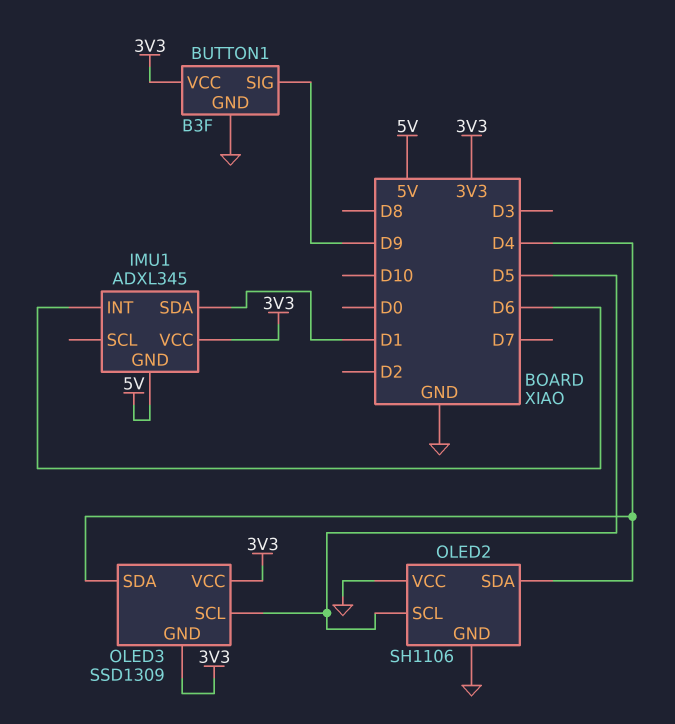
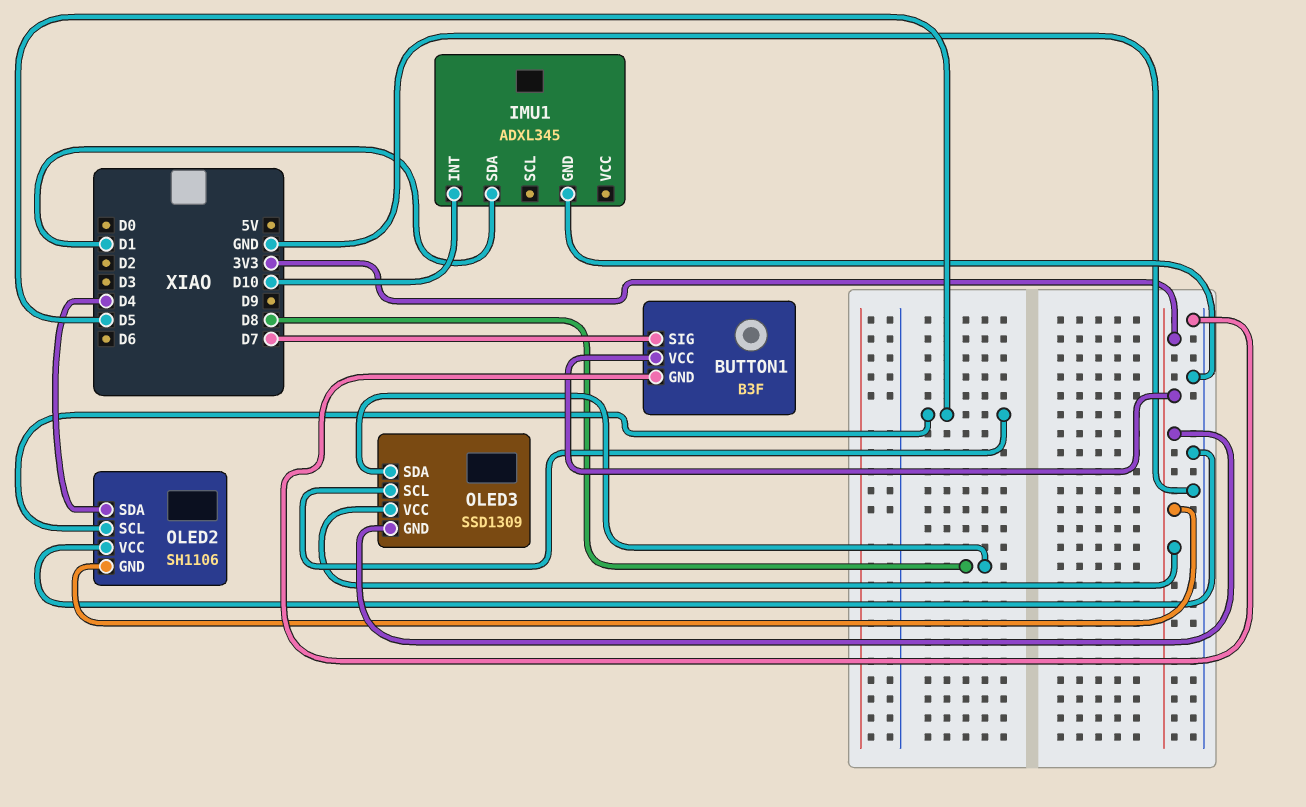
BUTTON1 pin SIG: D9 -> D7
IMU1 pin GND: 5V -> GND
IMU1 pin INT: D6 -> D10
IMU1 pin VCC: 3V3 -> none
OLED2 pin GND: GND -> 3V3
OLED3 pin SDA: D4 -> D8

